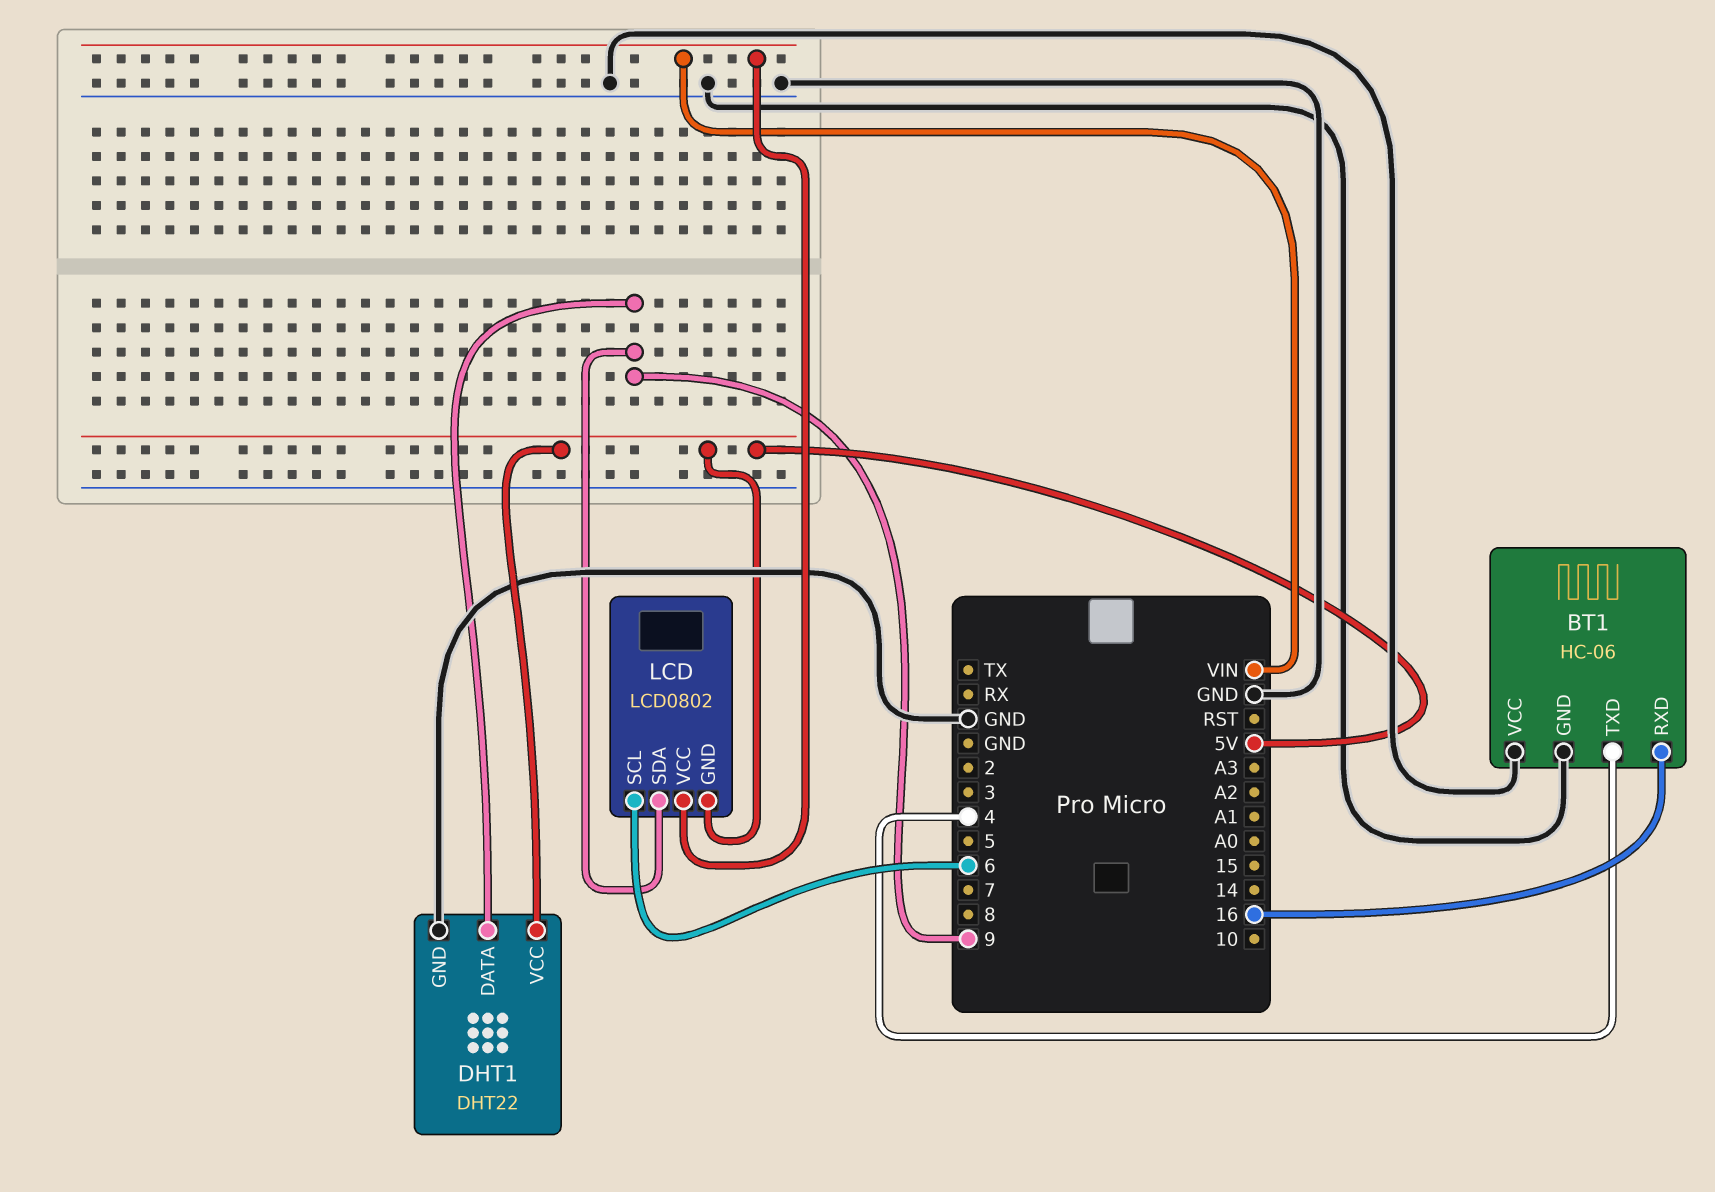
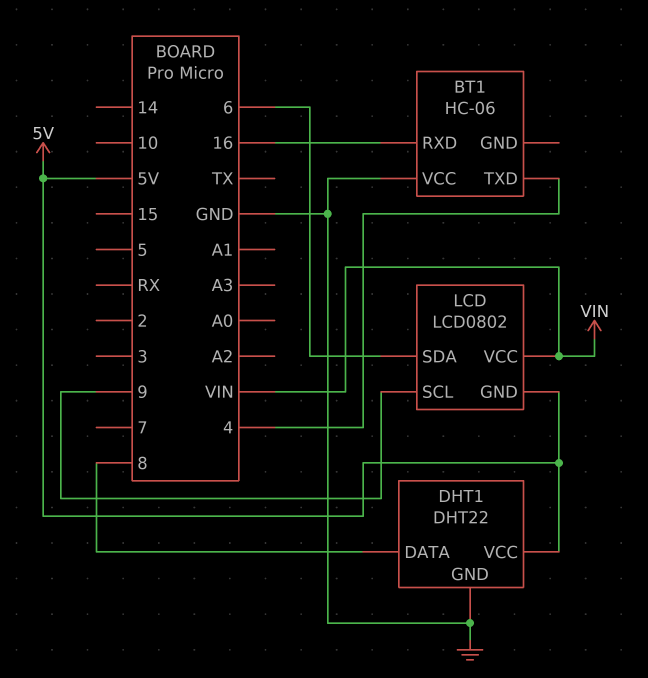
BT1 pin GND: GND -> none
DHT1 pin DATA: 9 -> 8
LCD pin SCL: 6 -> 9
LCD pin SDA: 9 -> 6

